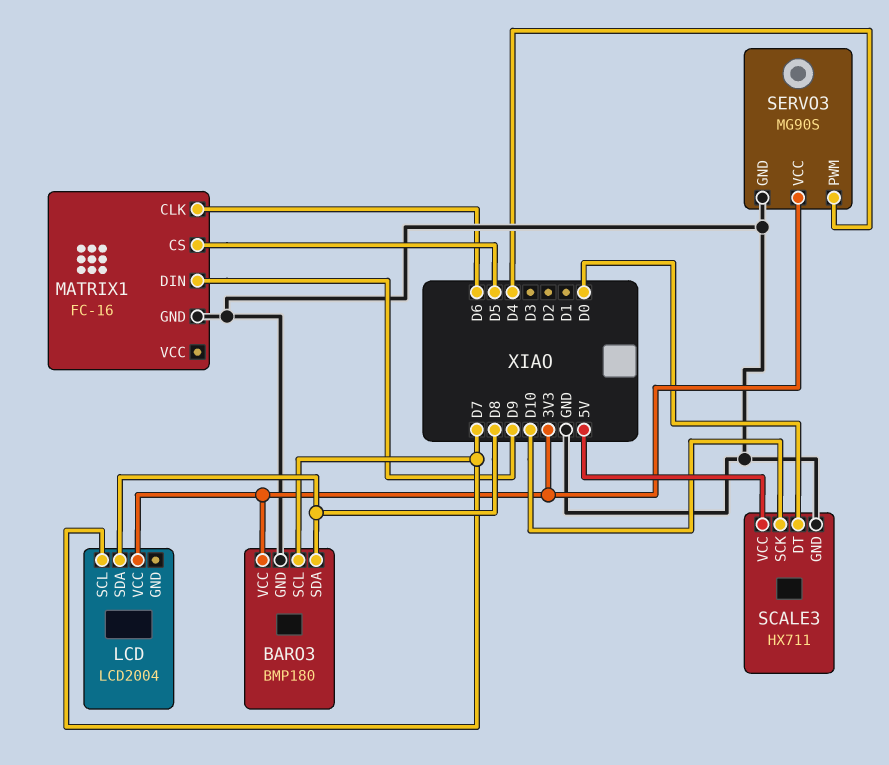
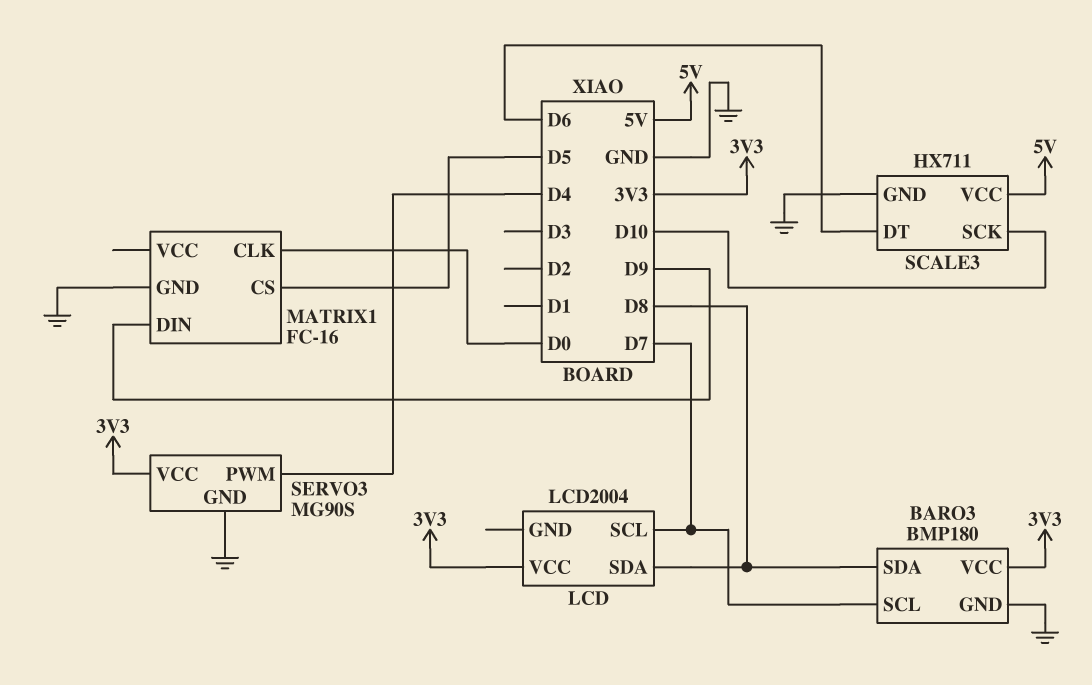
MATRIX1 pin CLK: D6 -> D0
SCALE3 pin DT: D0 -> D6

